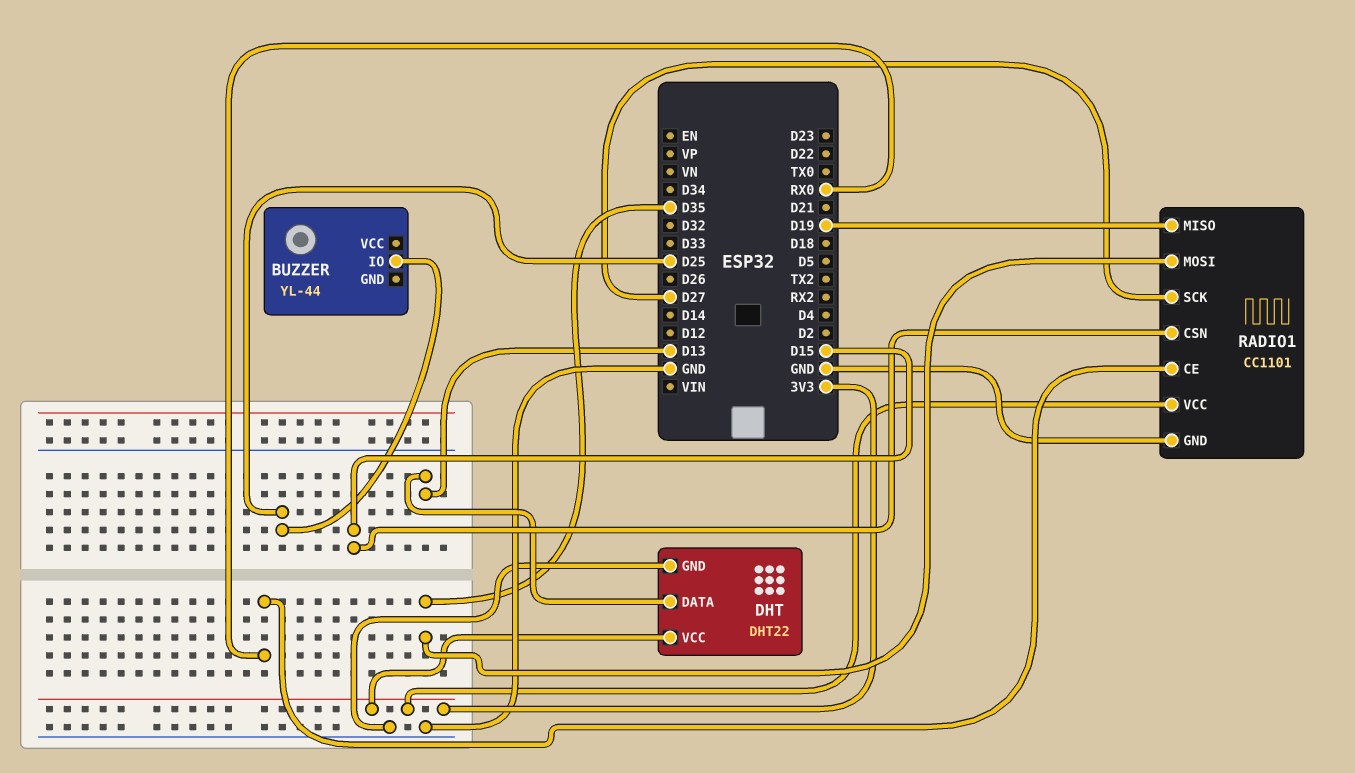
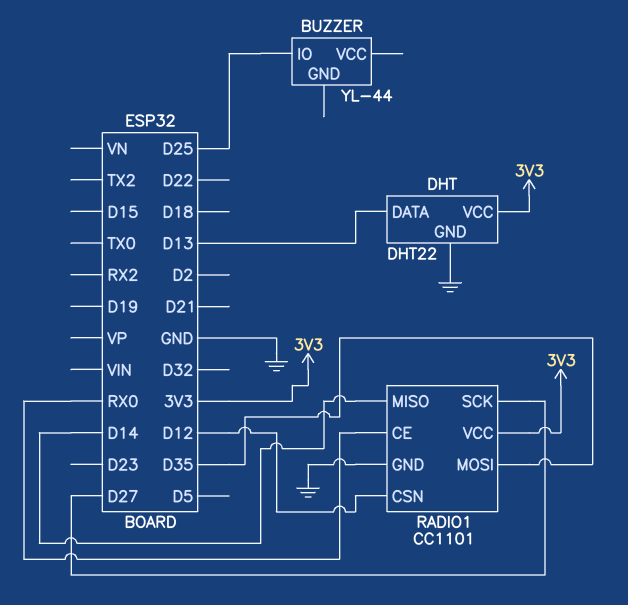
RADIO1 pin CSN: D15 -> D12
RADIO1 pin MISO: D19 -> D14

